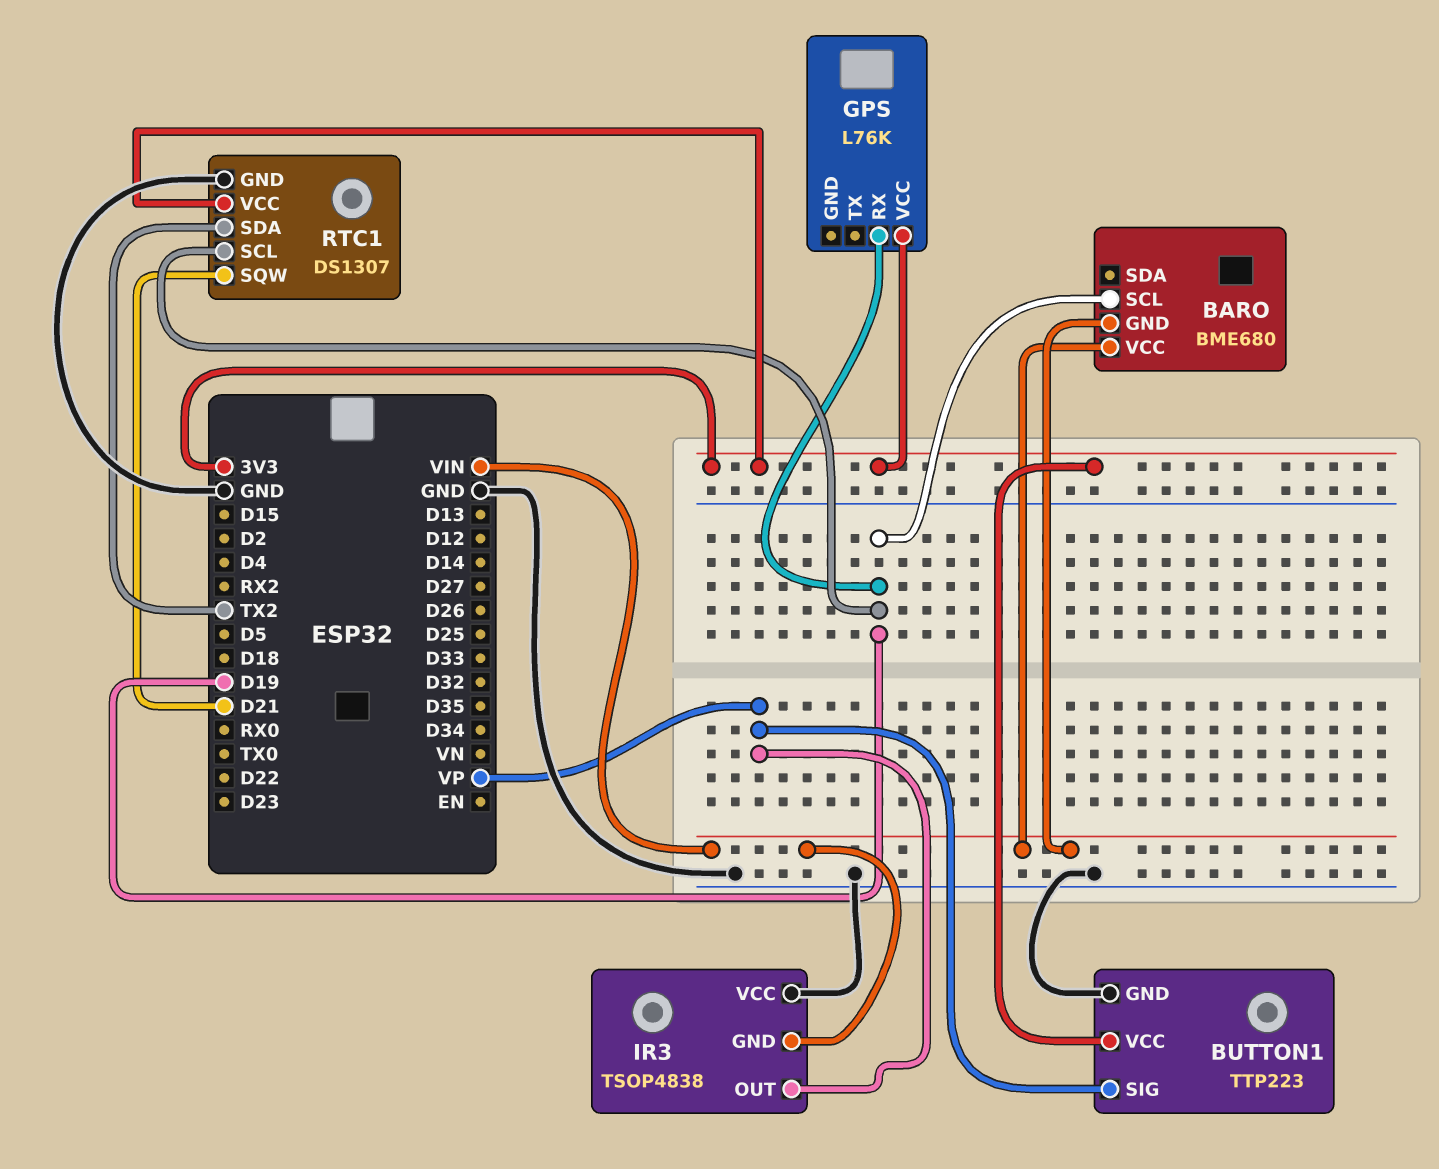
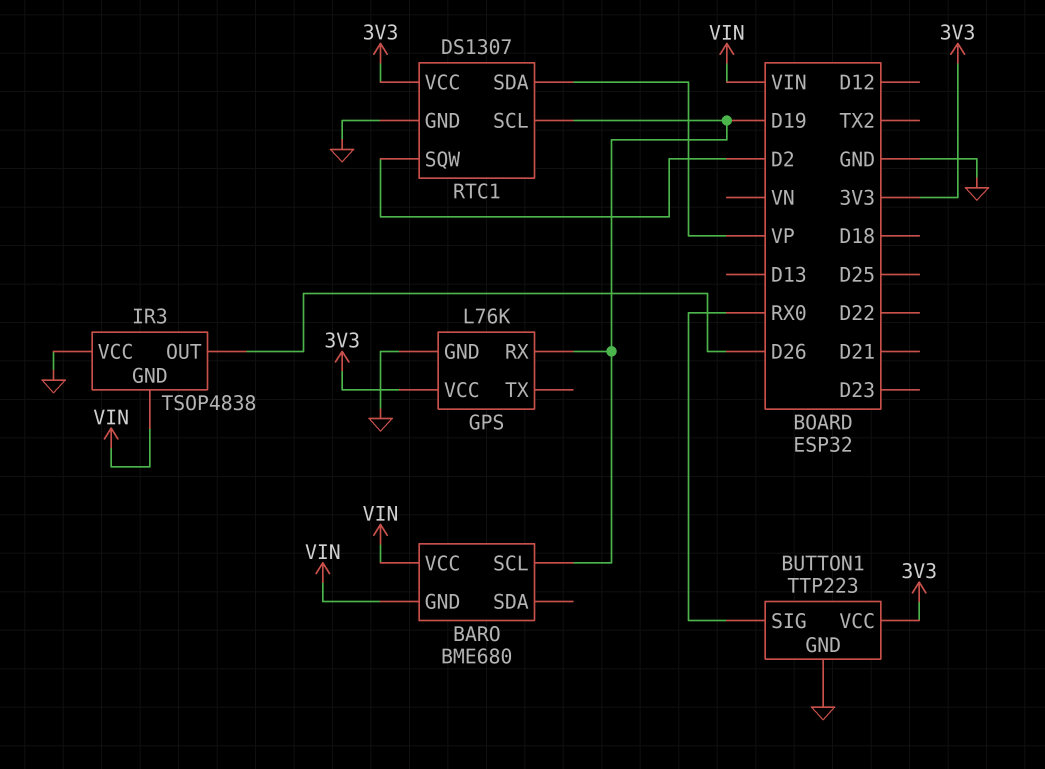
BUTTON1 pin SIG: VP -> RX0
GPS pin GND: none -> GND
IR3 pin OUT: VP -> D26
RTC1 pin SDA: TX2 -> VP
RTC1 pin SQW: D21 -> D2

